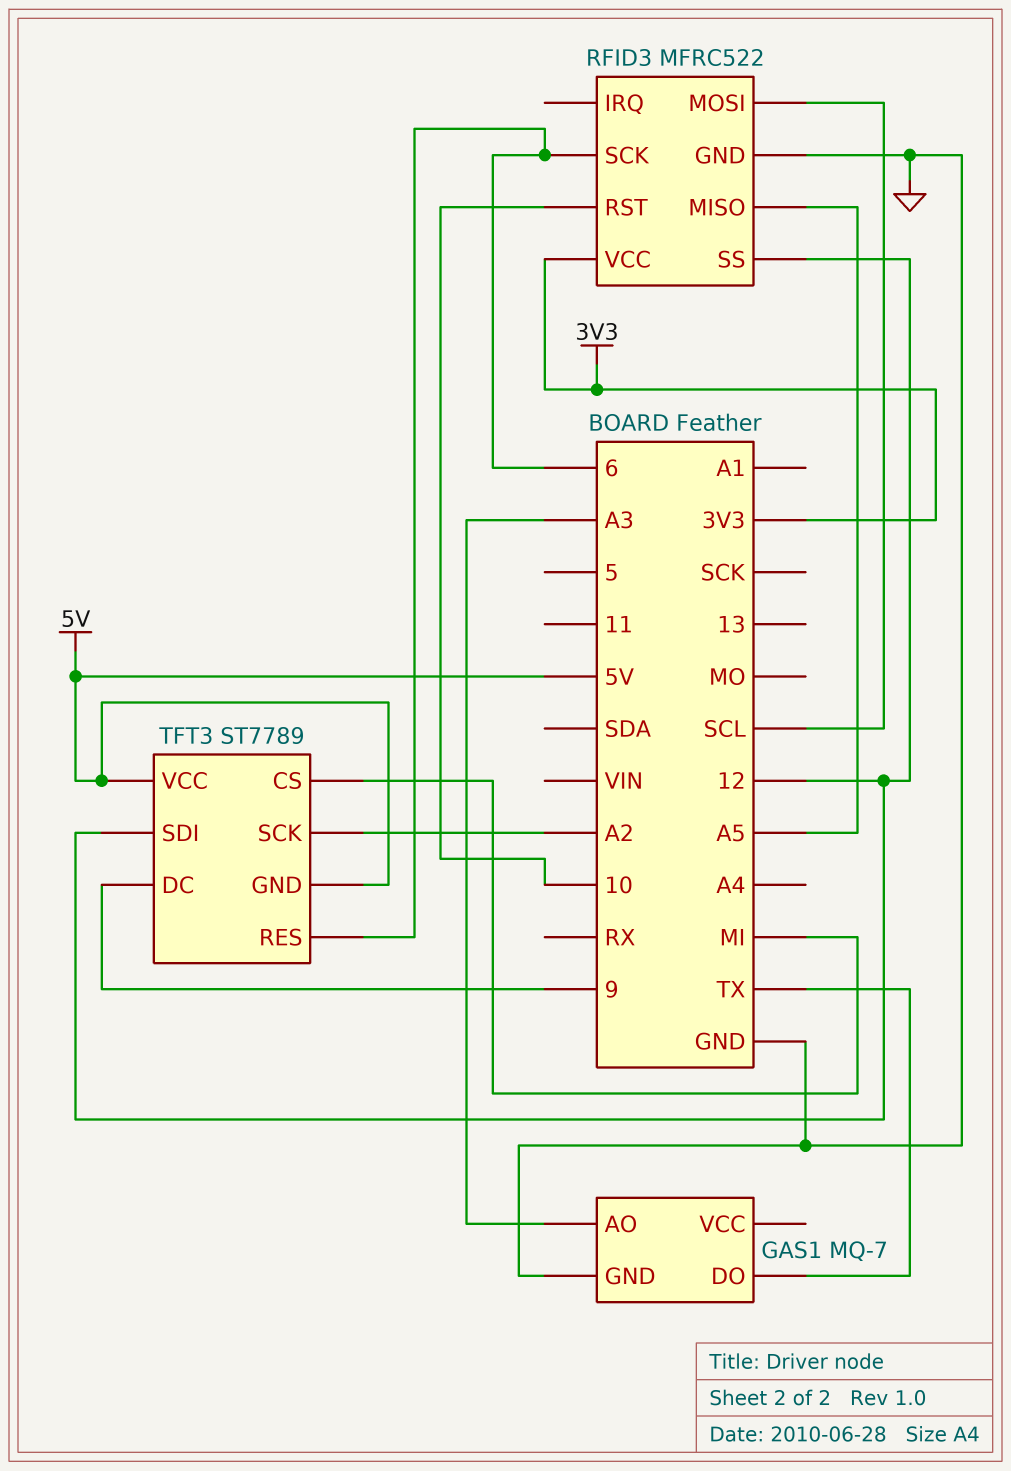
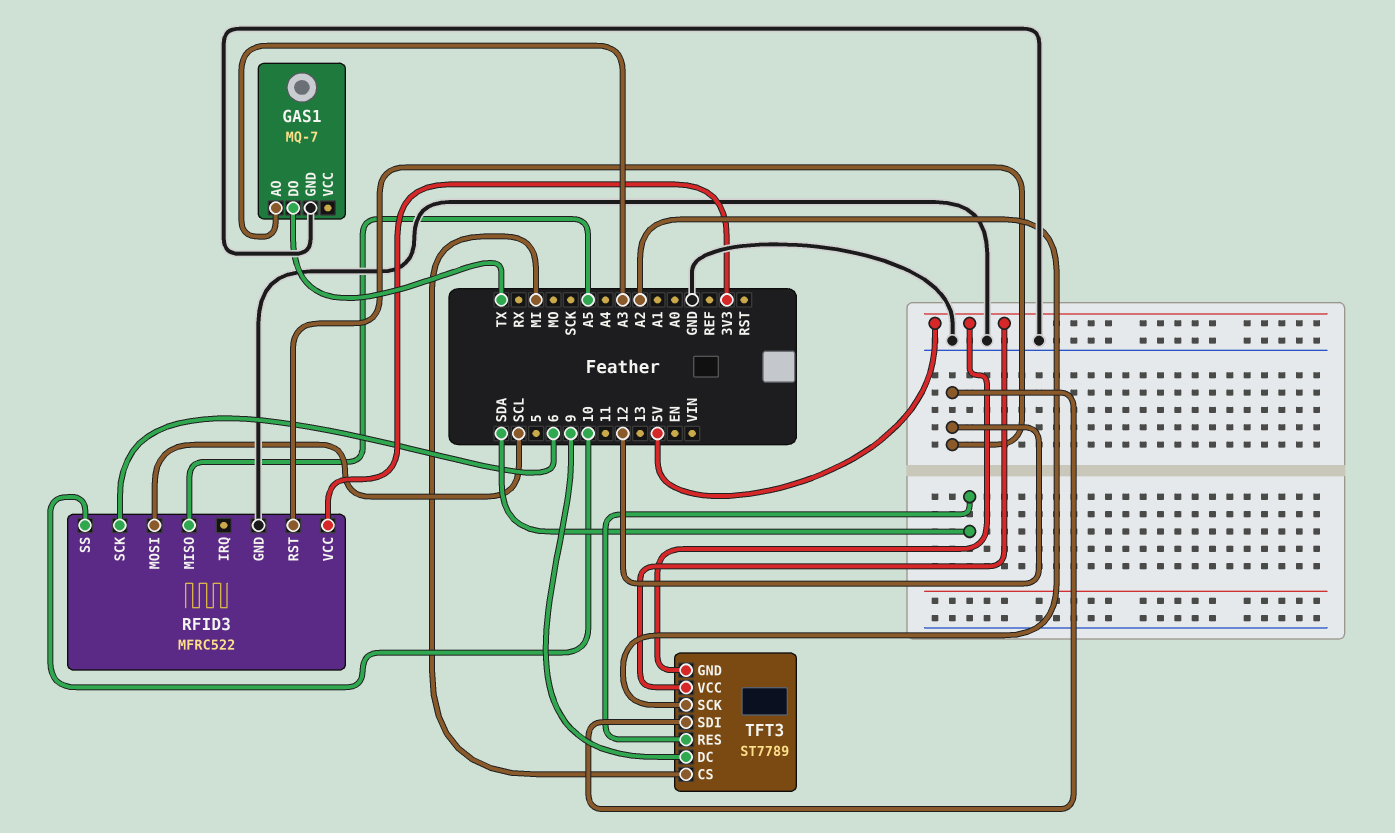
RFID3 pin RST: 10 -> 12
RFID3 pin SS: 12 -> 10
TFT3 pin RES: 6 -> SDA

